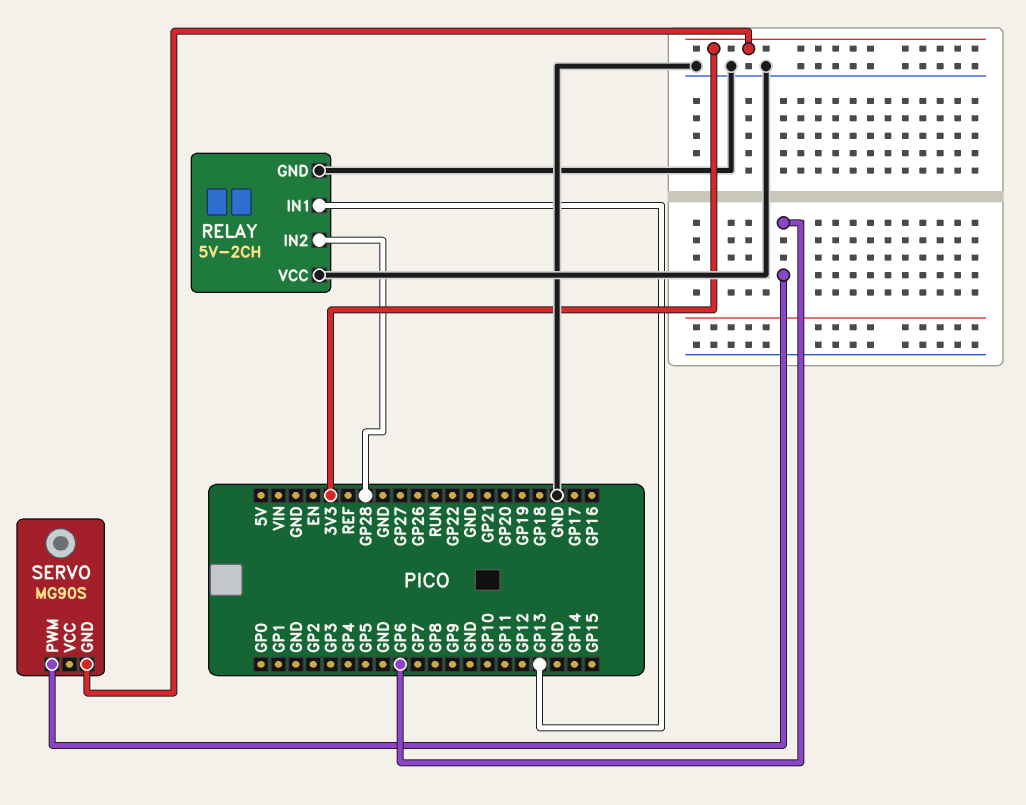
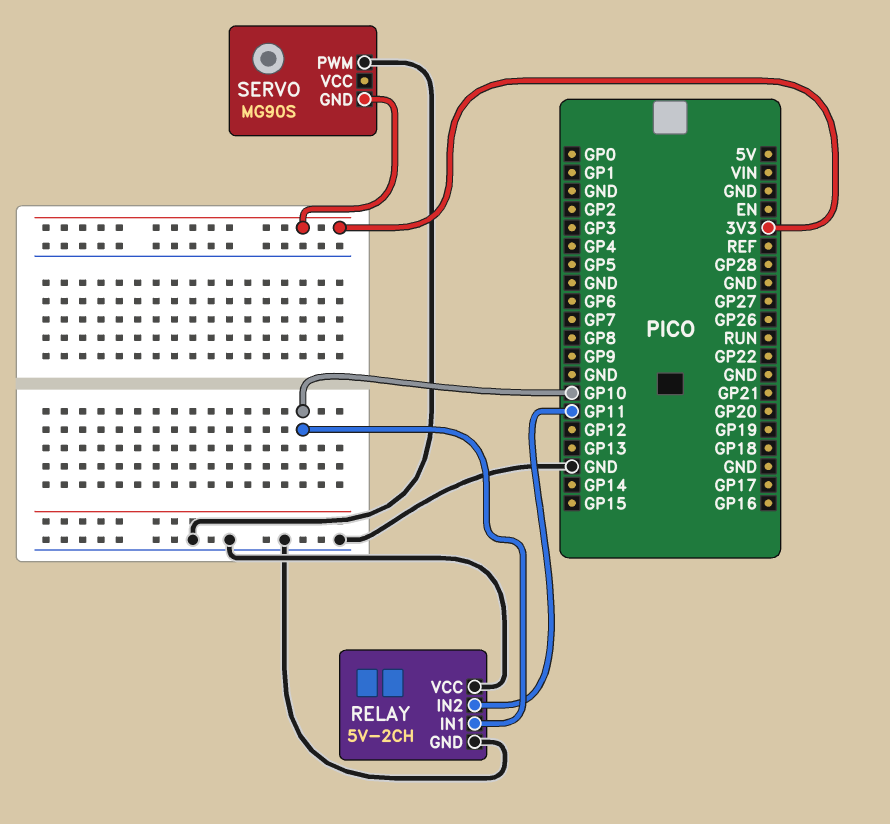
RELAY pin IN1: GP13 -> GP10
RELAY pin IN2: GP28 -> GP11
SERVO pin PWM: GP6 -> GND

